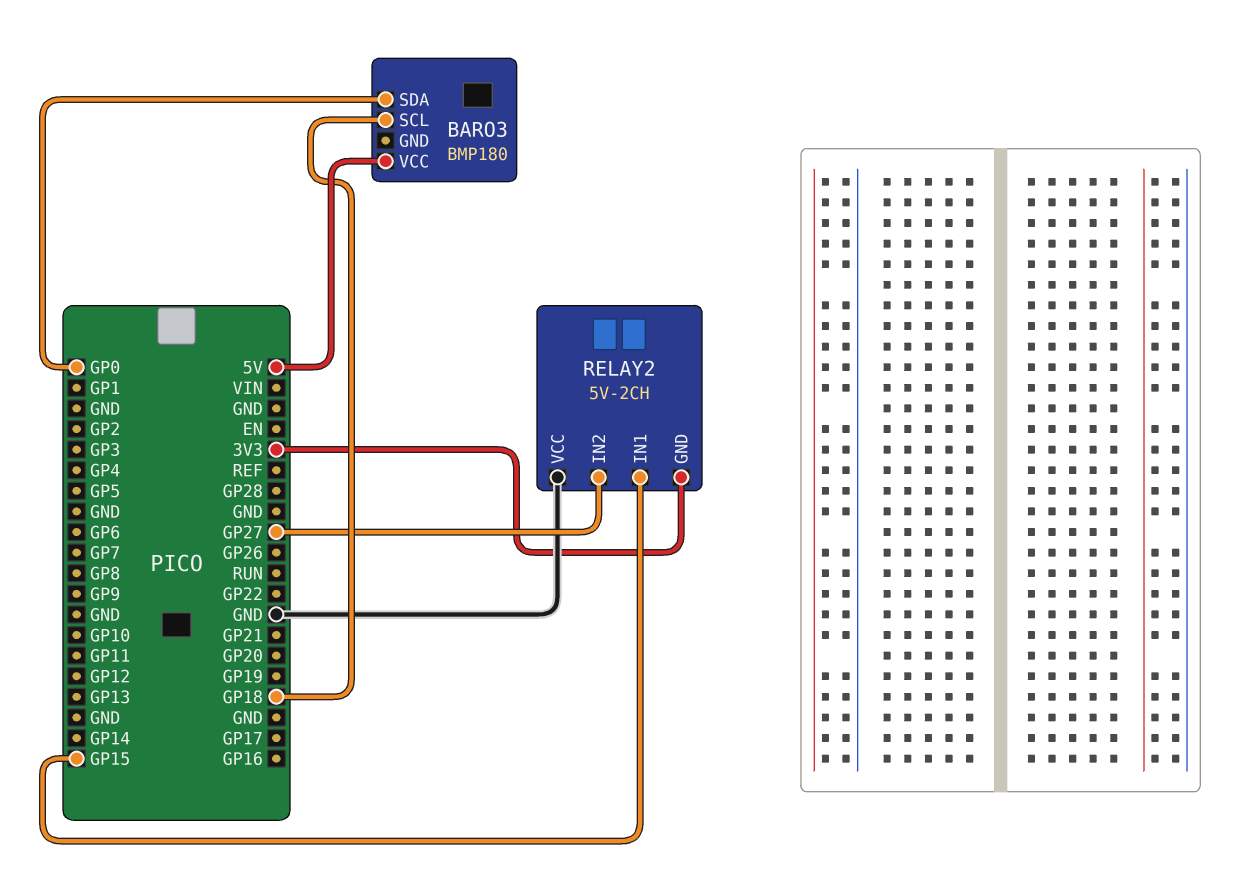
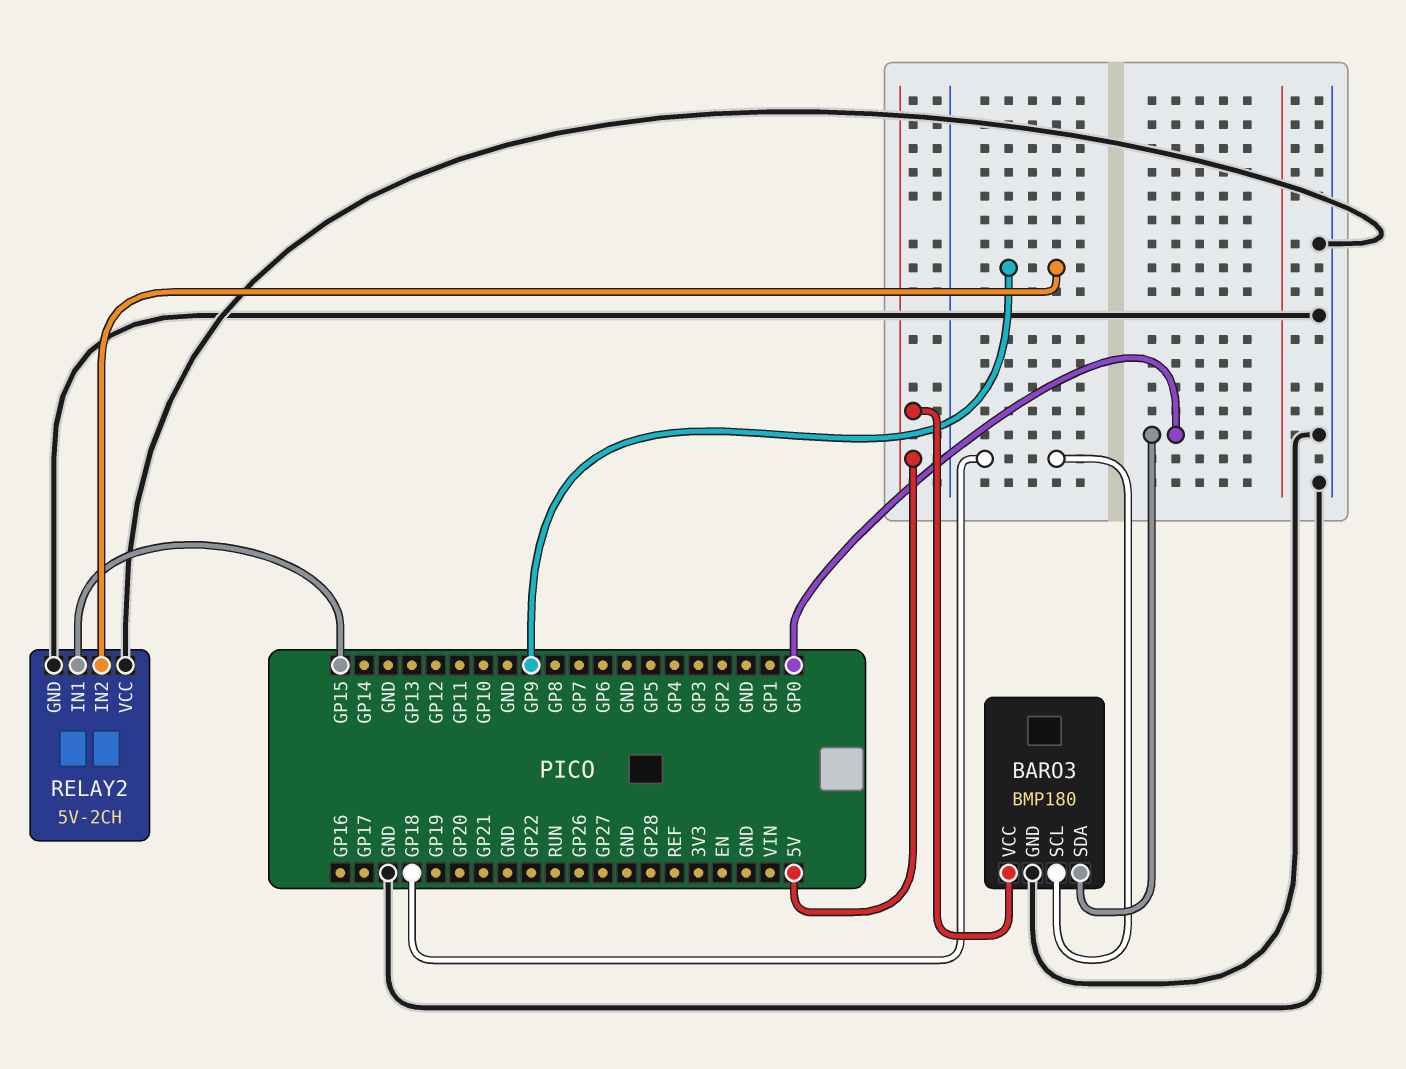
BARO3 pin GND: none -> GND
RELAY2 pin GND: 3V3 -> GND
RELAY2 pin IN2: GP27 -> GP9

